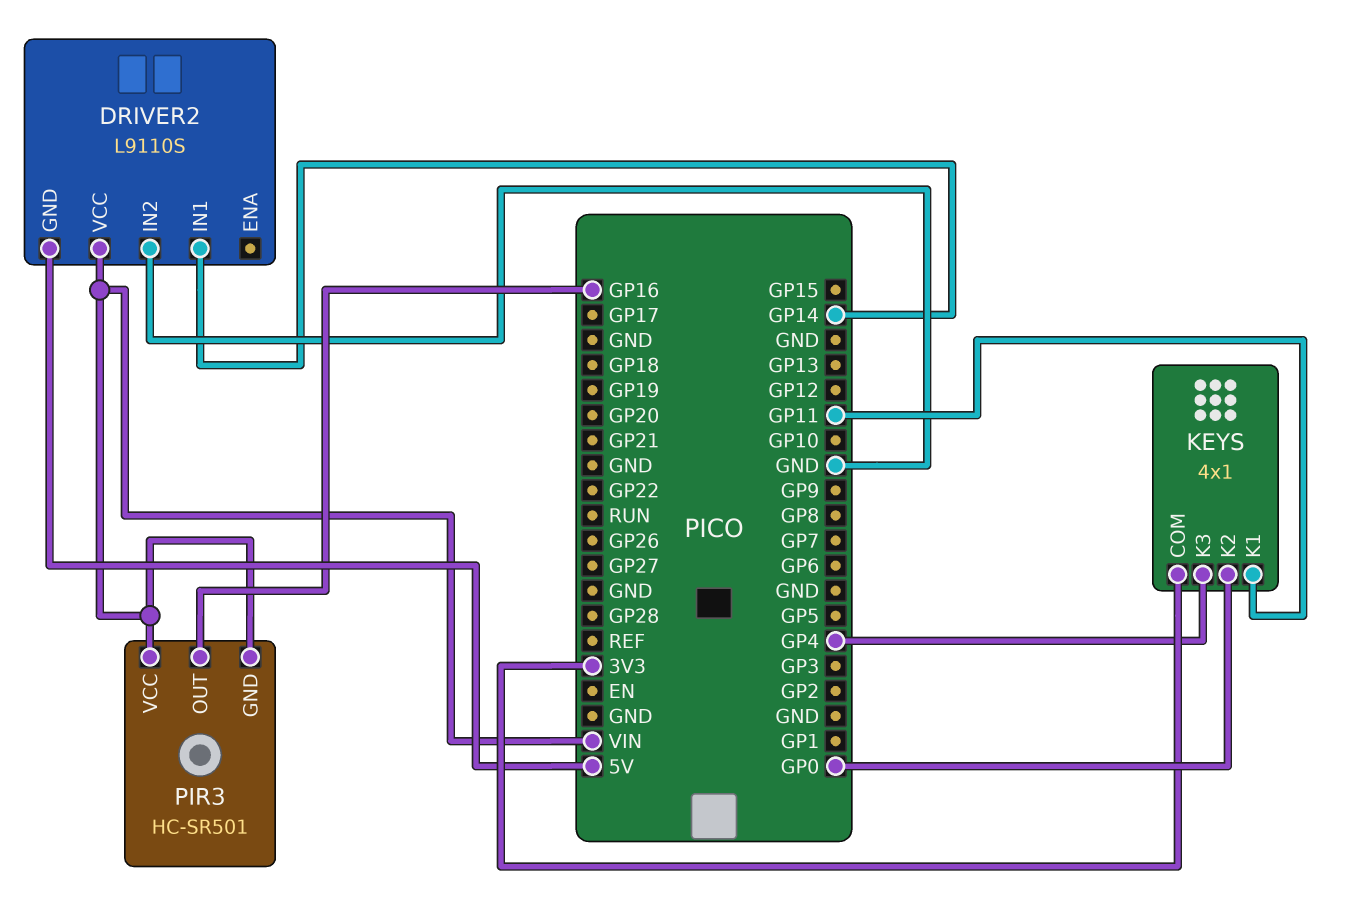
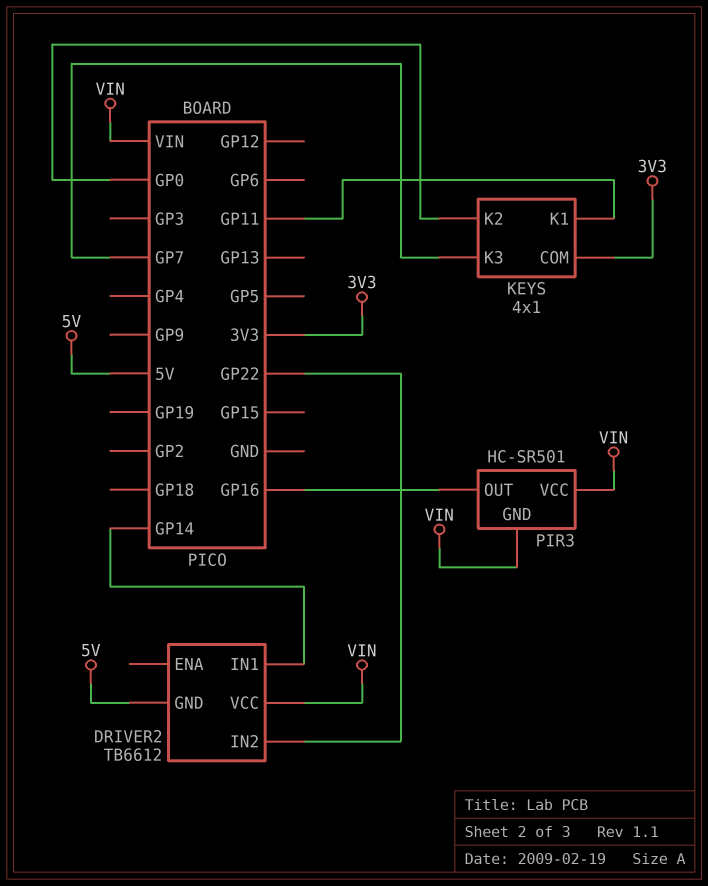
DRIVER2: L9110S -> TB6612
DRIVER2 pin IN2: GND -> GP22
KEYS pin K3: GP4 -> GP7

